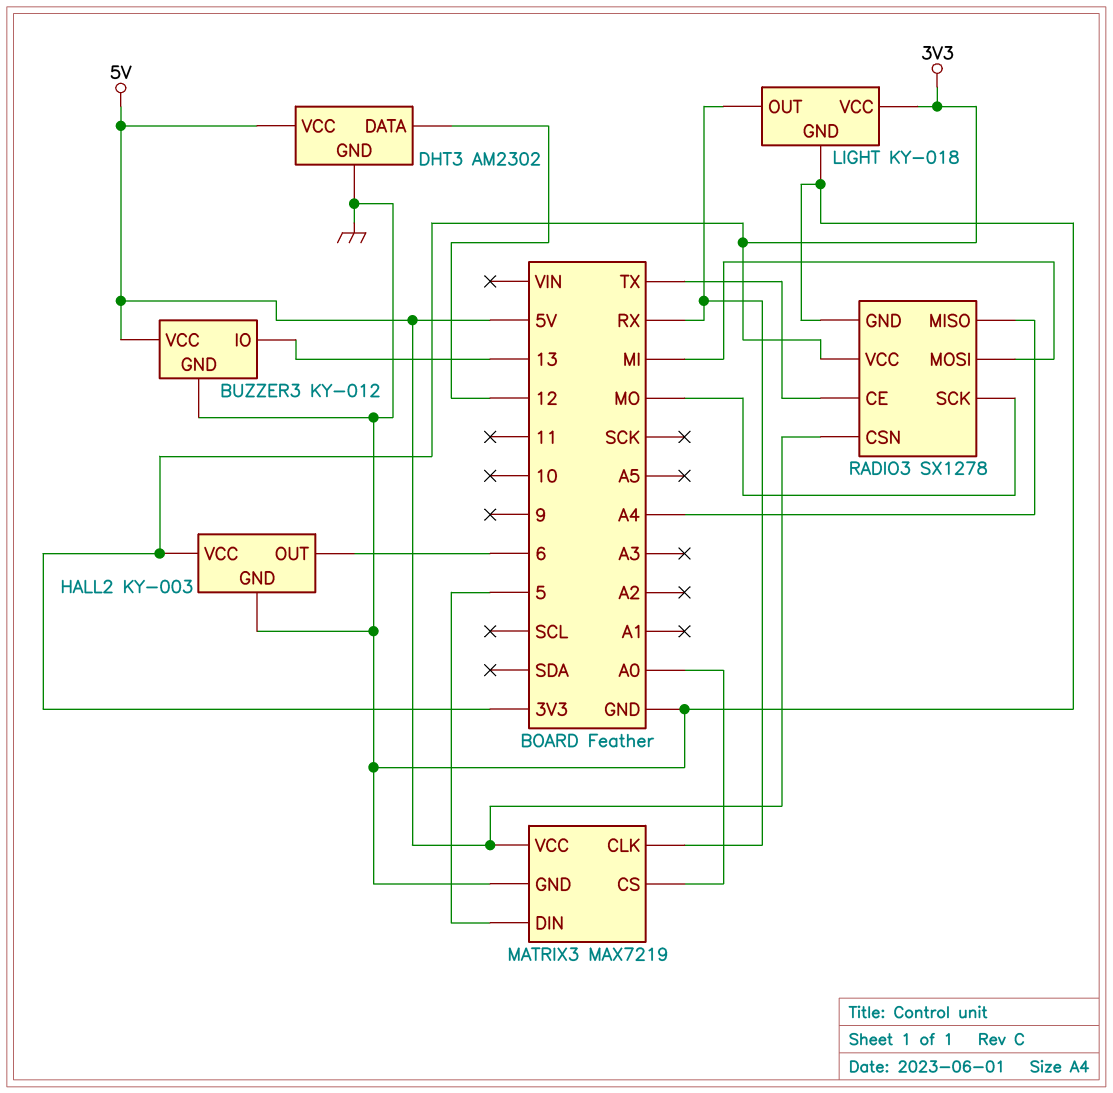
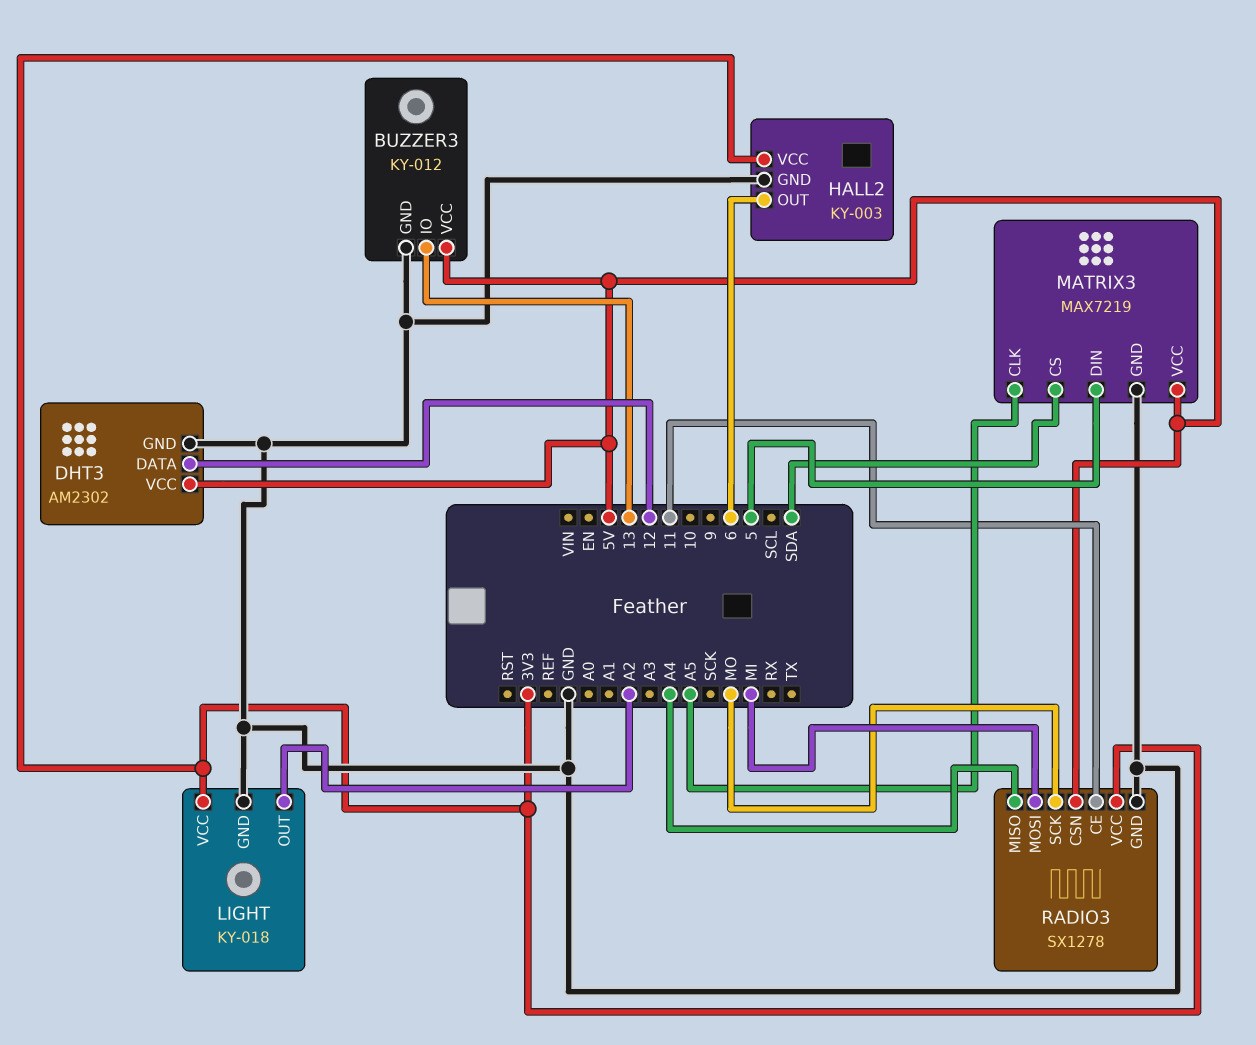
LIGHT pin OUT: RX -> A2
MATRIX3 pin CLK: RX -> A5
MATRIX3 pin CS: A0 -> SDA
RADIO3 pin CE: TX -> 11

